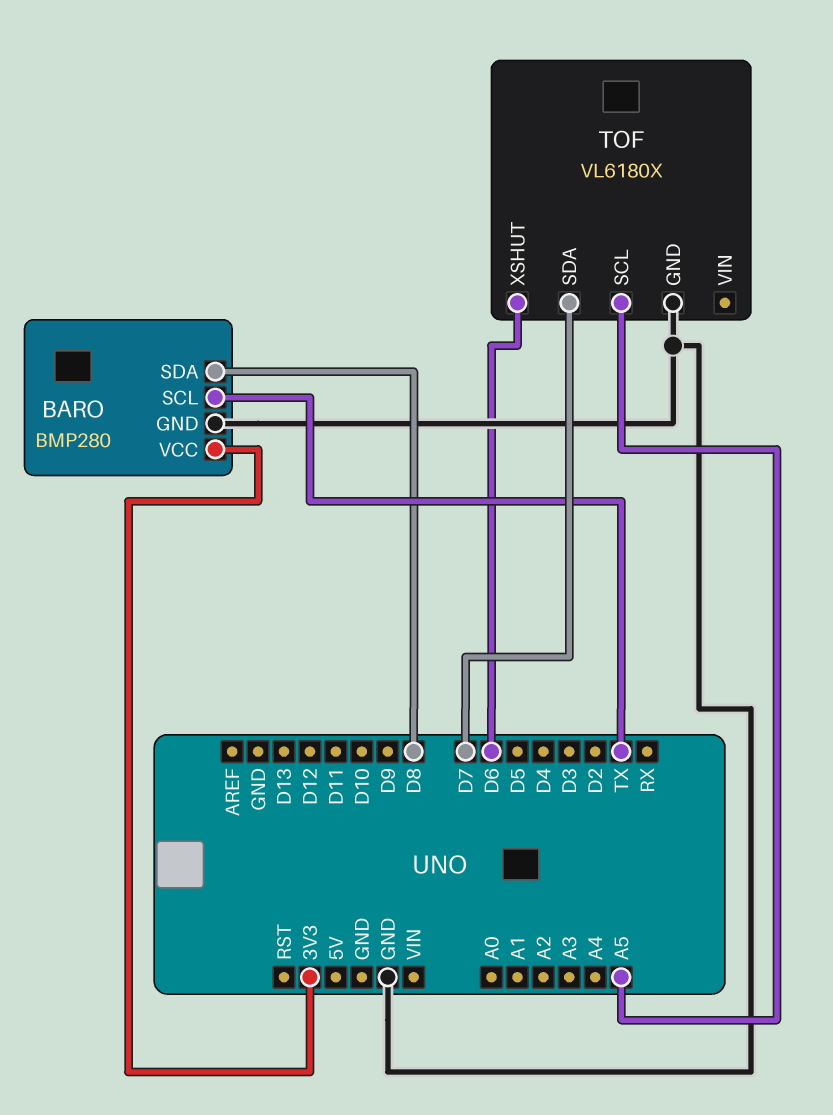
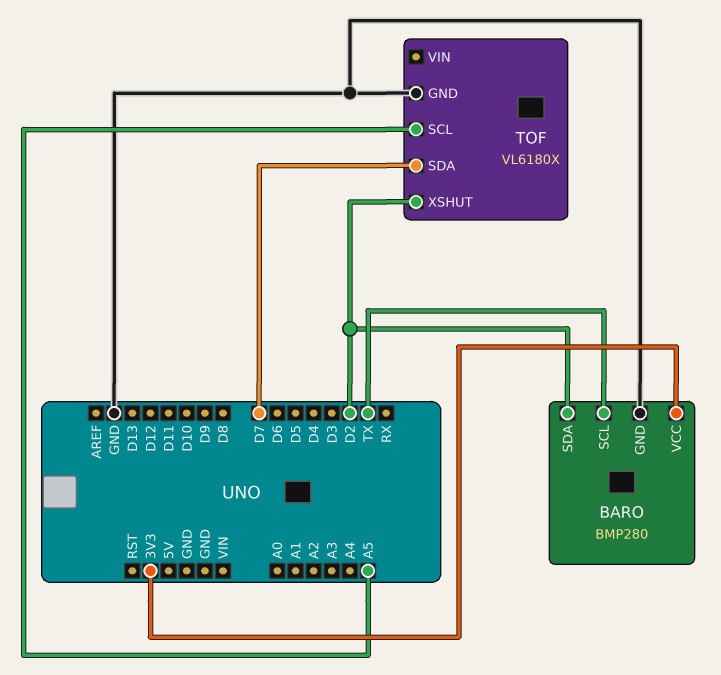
BARO pin SDA: D8 -> D2
TOF pin XSHUT: D6 -> D2

